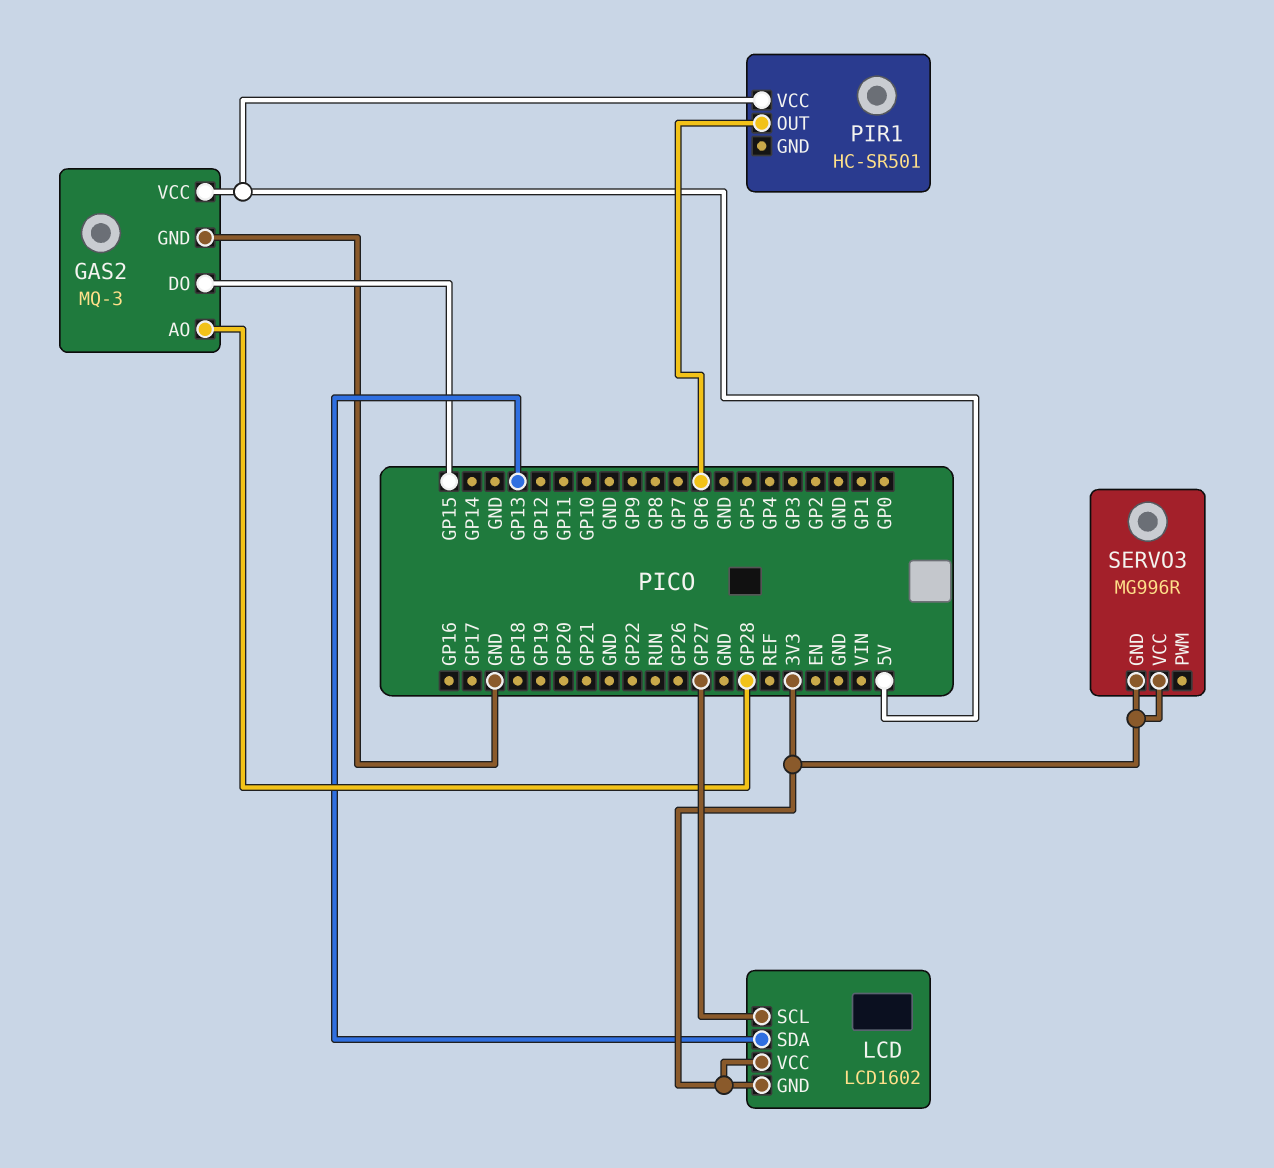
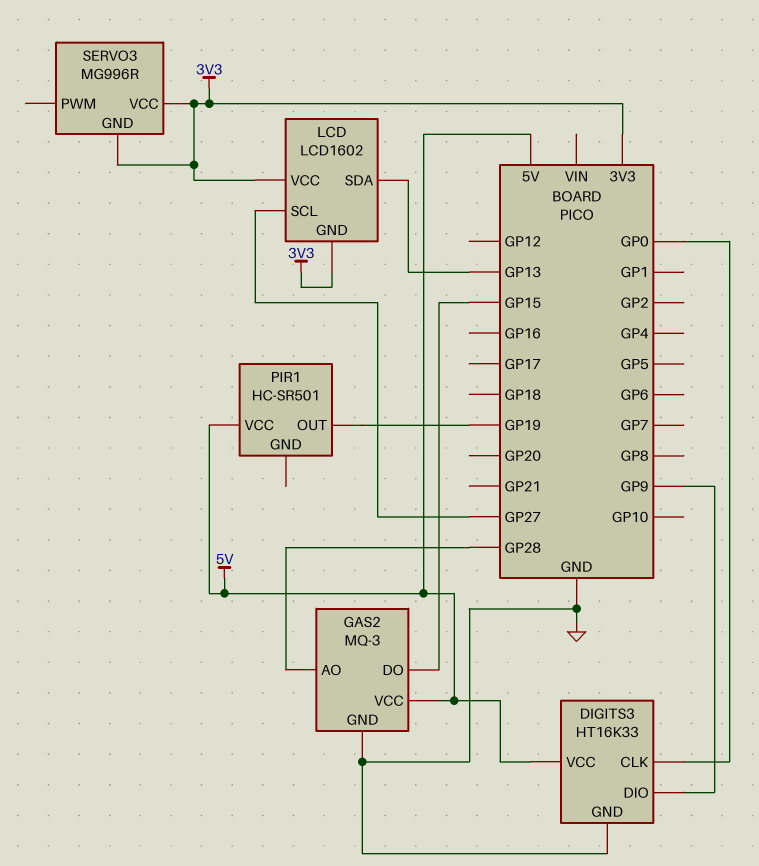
DIGITS3: none -> HT16K33
DIGITS3 pin CLK: none -> GP0
DIGITS3 pin DIO: none -> GP9
DIGITS3 pin GND: none -> GND
DIGITS3 pin VCC: none -> 5V
PIR1 pin OUT: GP6 -> GP19

